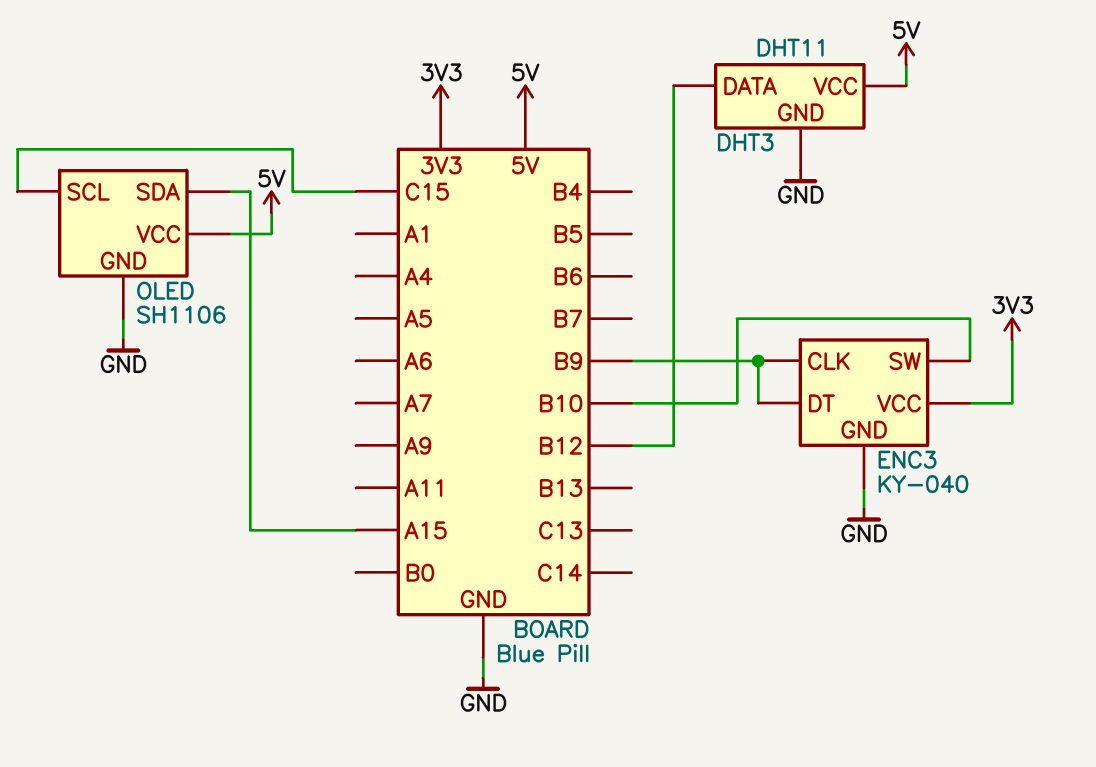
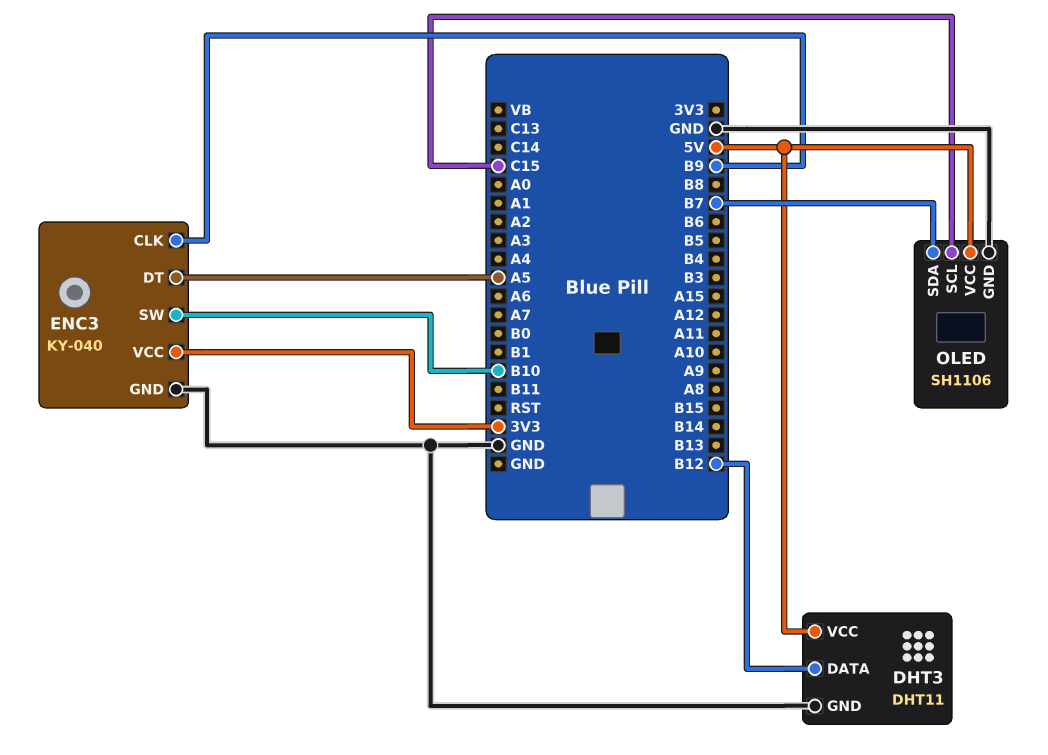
ENC3 pin DT: B9 -> A5
OLED pin SDA: A15 -> B7

